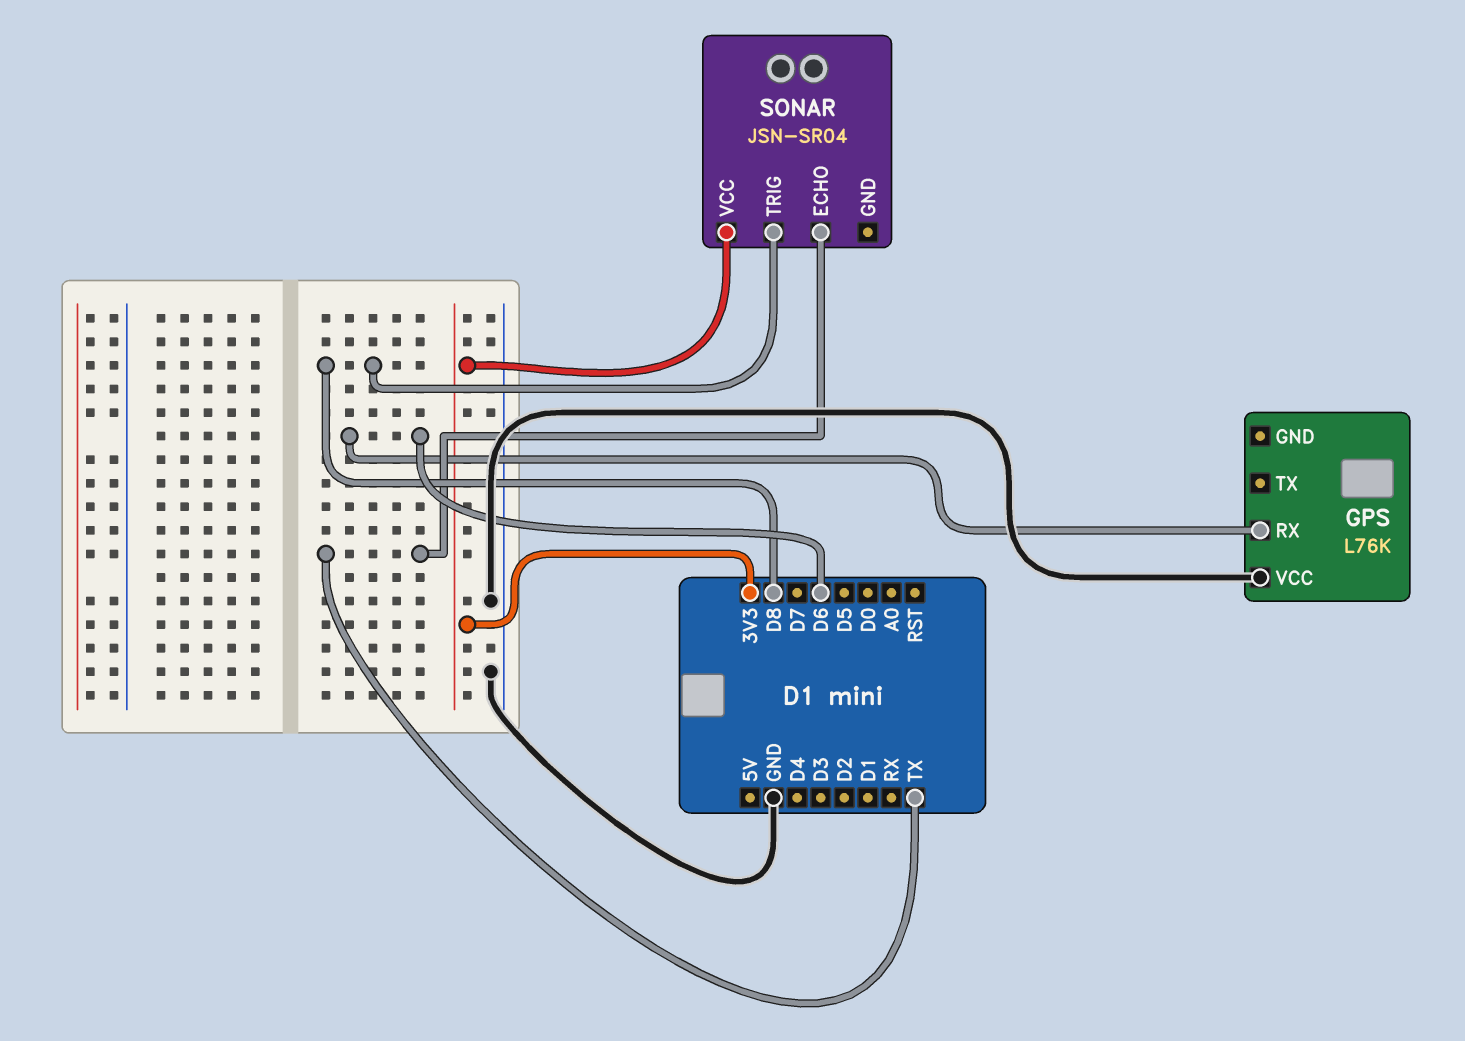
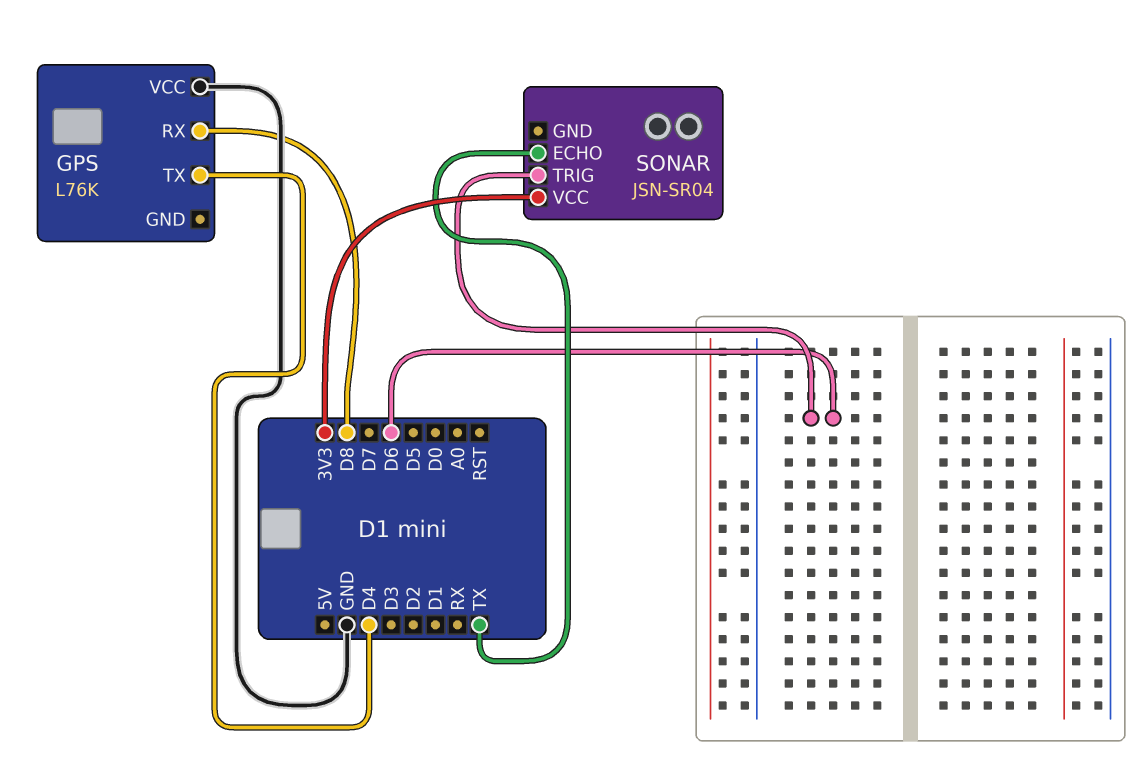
GPS pin RX: D6 -> D8
GPS pin TX: none -> D4
SONAR pin TRIG: D8 -> D6

